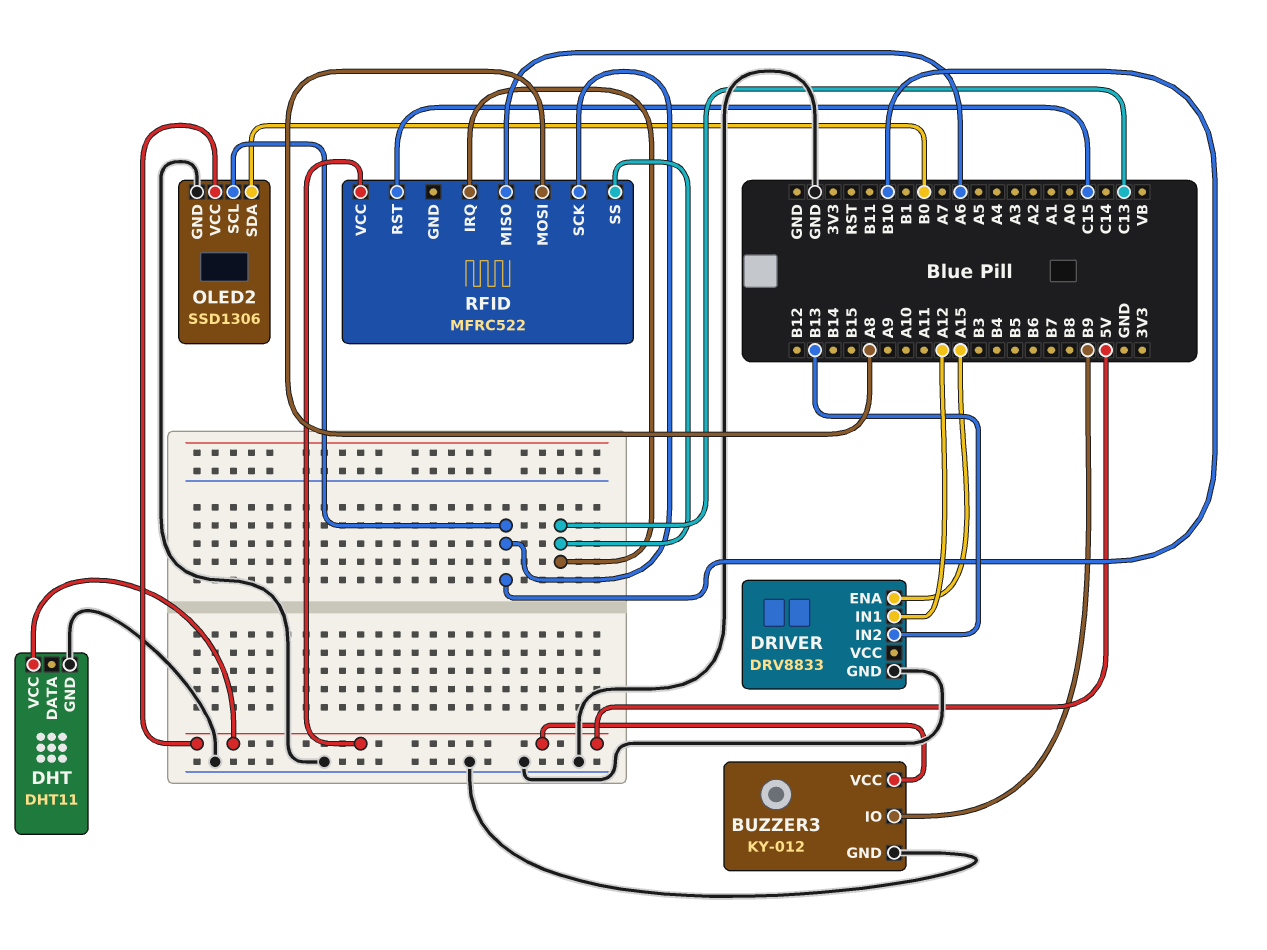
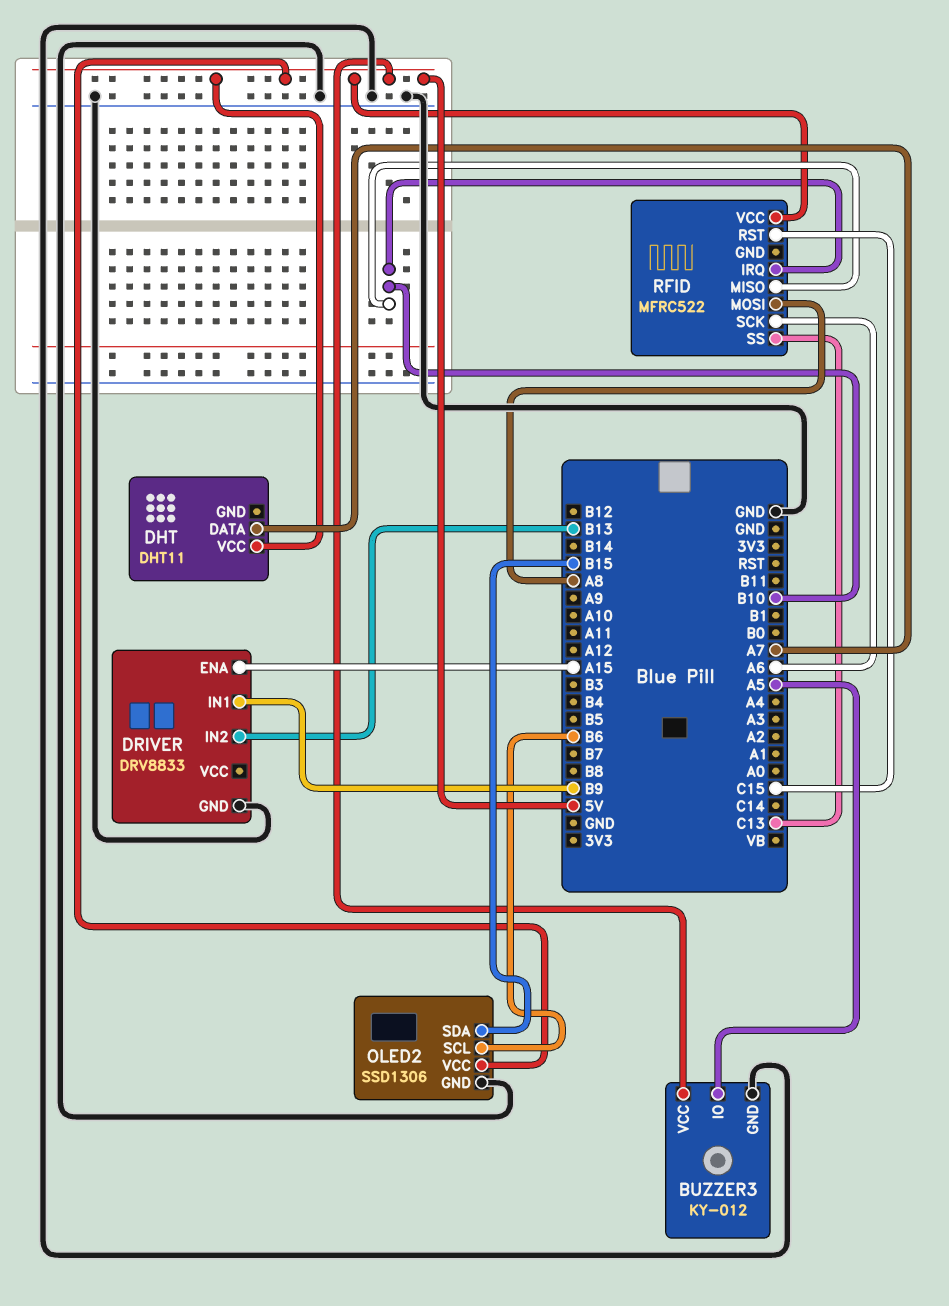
BUZZER3 pin IO: B9 -> A5
DHT pin DATA: none -> A7
DHT pin GND: GND -> none
DRIVER pin IN1: A12 -> B9
OLED2 pin SCL: B10 -> B6
OLED2 pin SDA: B0 -> B15
RFID pin IRQ: C13 -> B10
RFID pin MISO: A6 -> B10
RFID pin SCK: B10 -> A6

